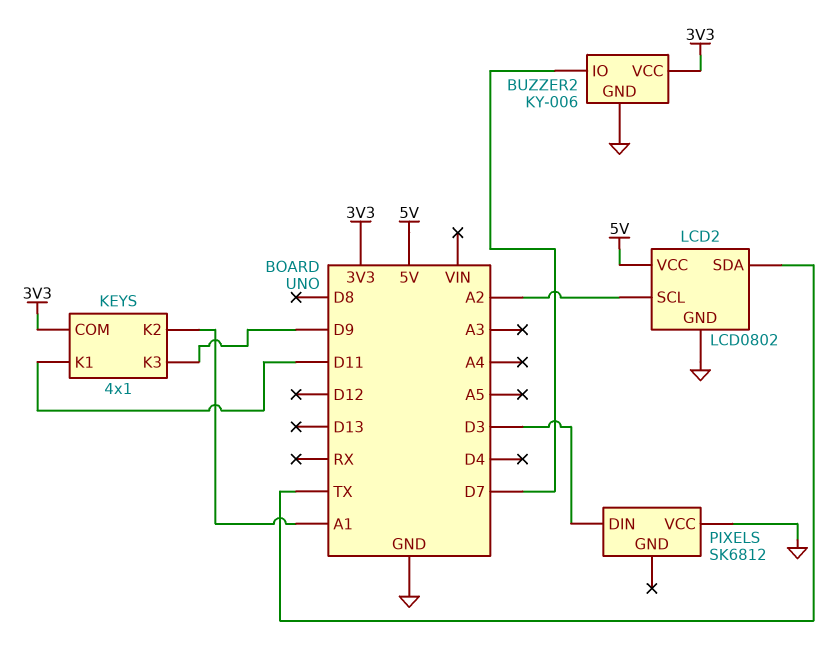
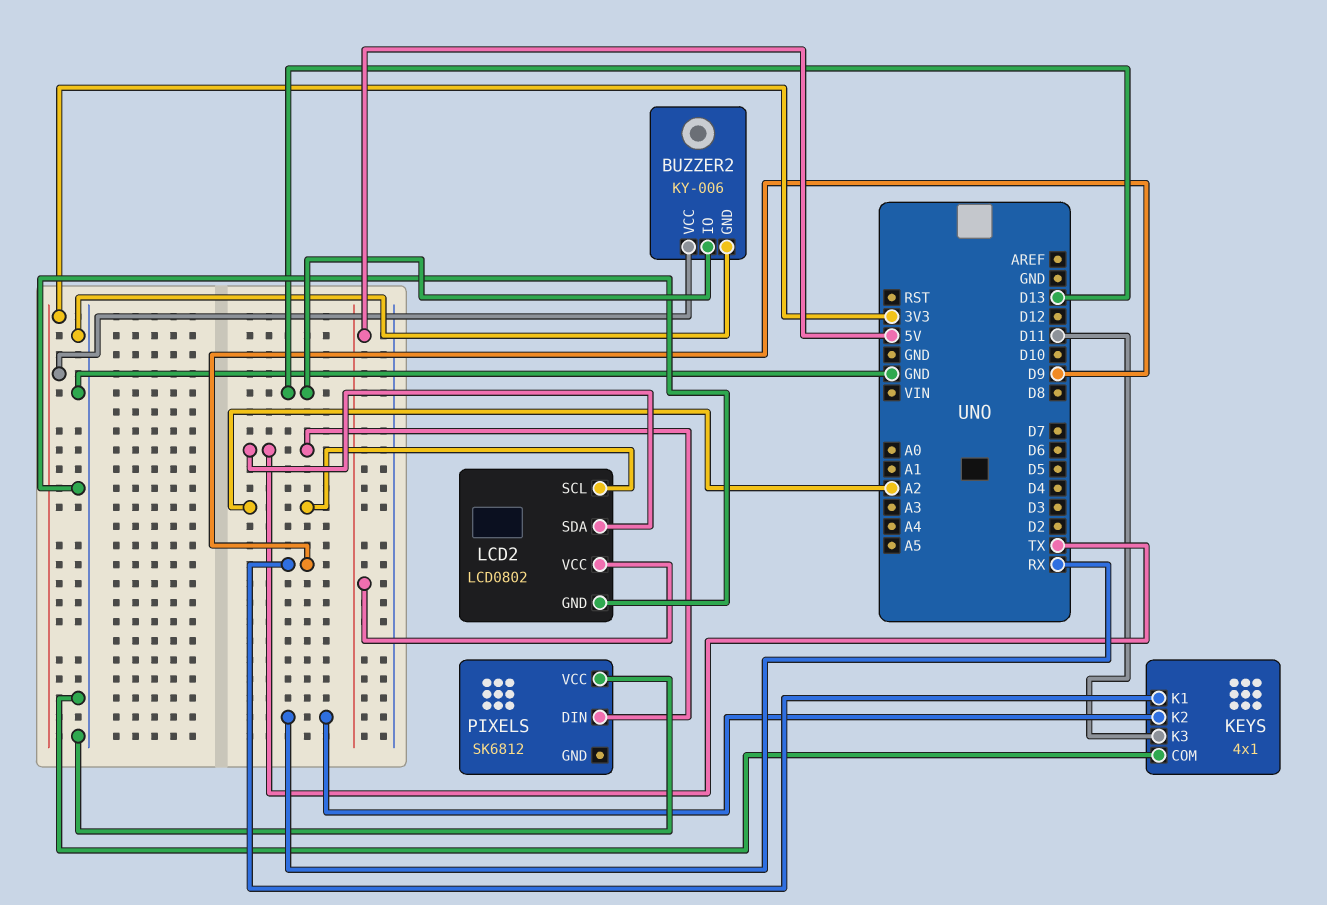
BUZZER2 pin IO: D7 -> D13
KEYS pin COM: 3V3 -> GND
KEYS pin K1: D11 -> D9
KEYS pin K2: A1 -> RX
KEYS pin K3: D9 -> D11
PIXELS pin DIN: D3 -> TX

